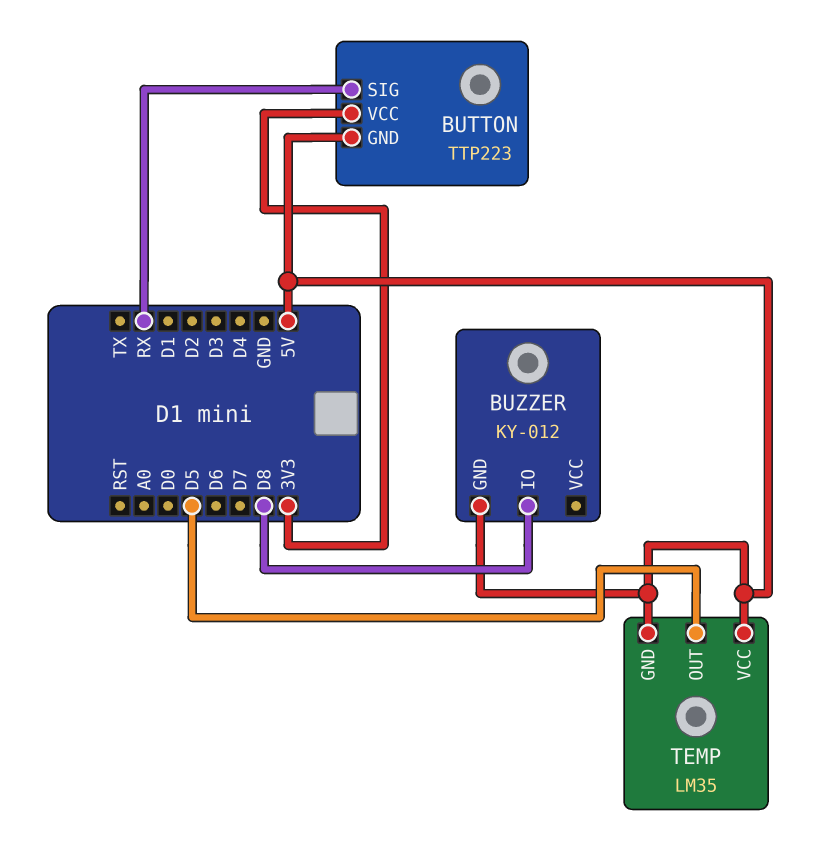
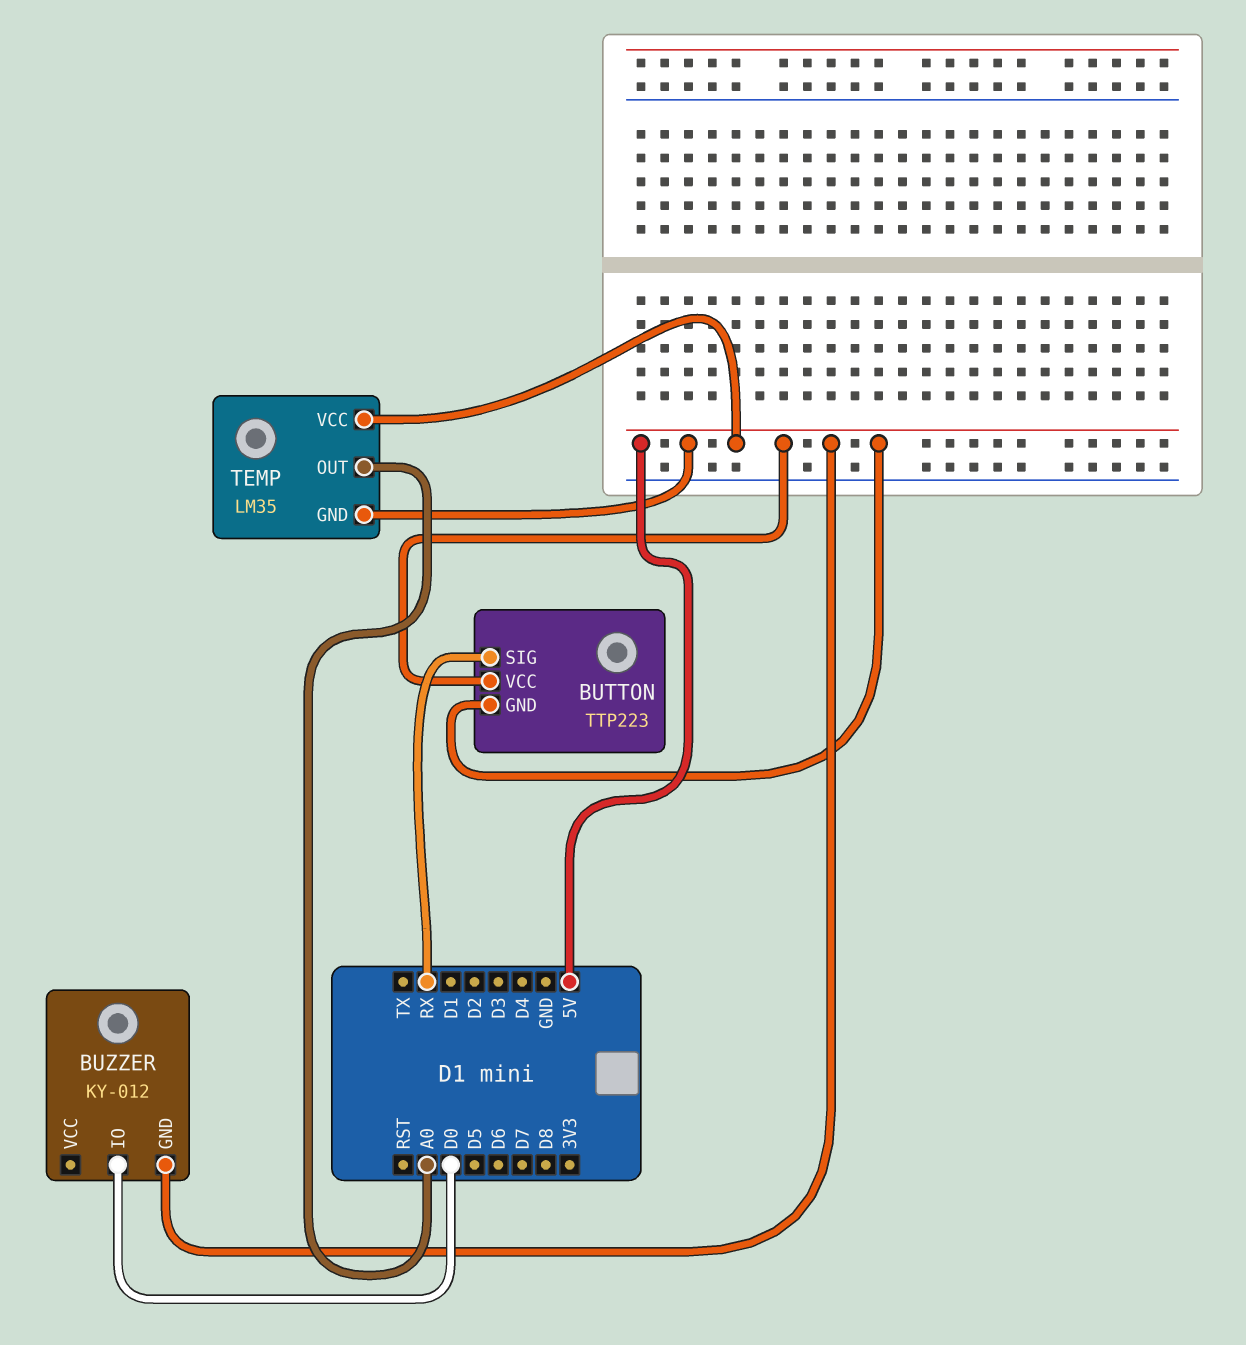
BUTTON pin VCC: 3V3 -> 5V
BUZZER pin IO: D8 -> D0
TEMP pin OUT: D5 -> A0

